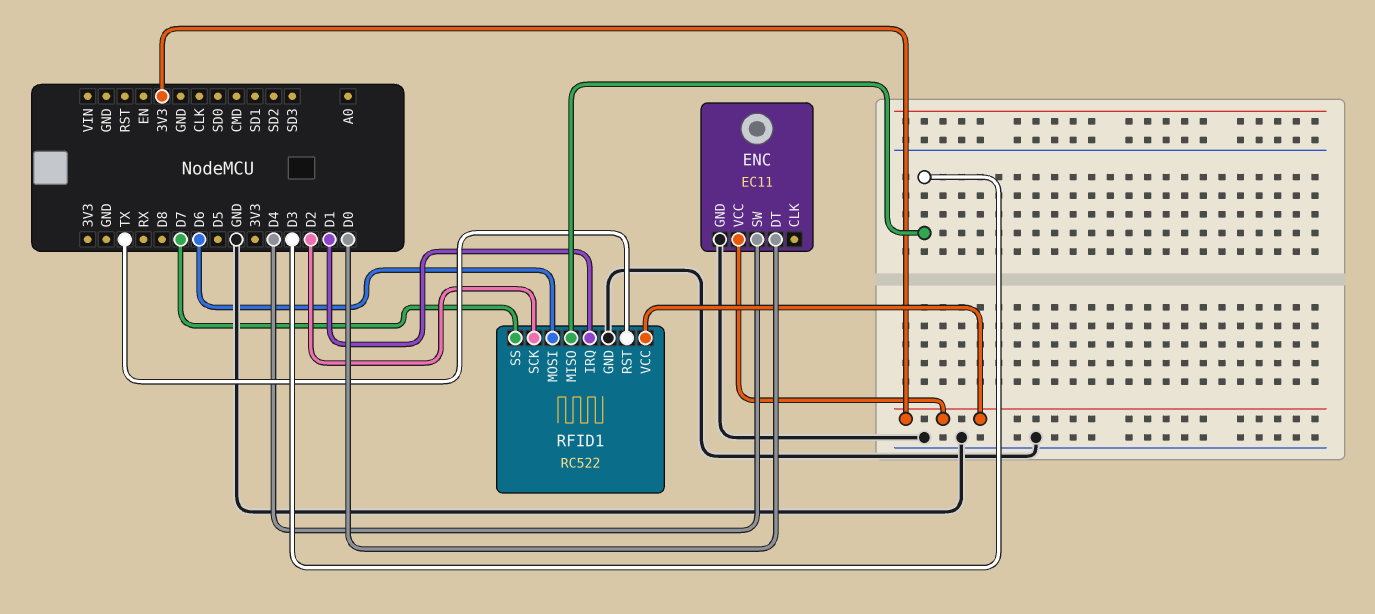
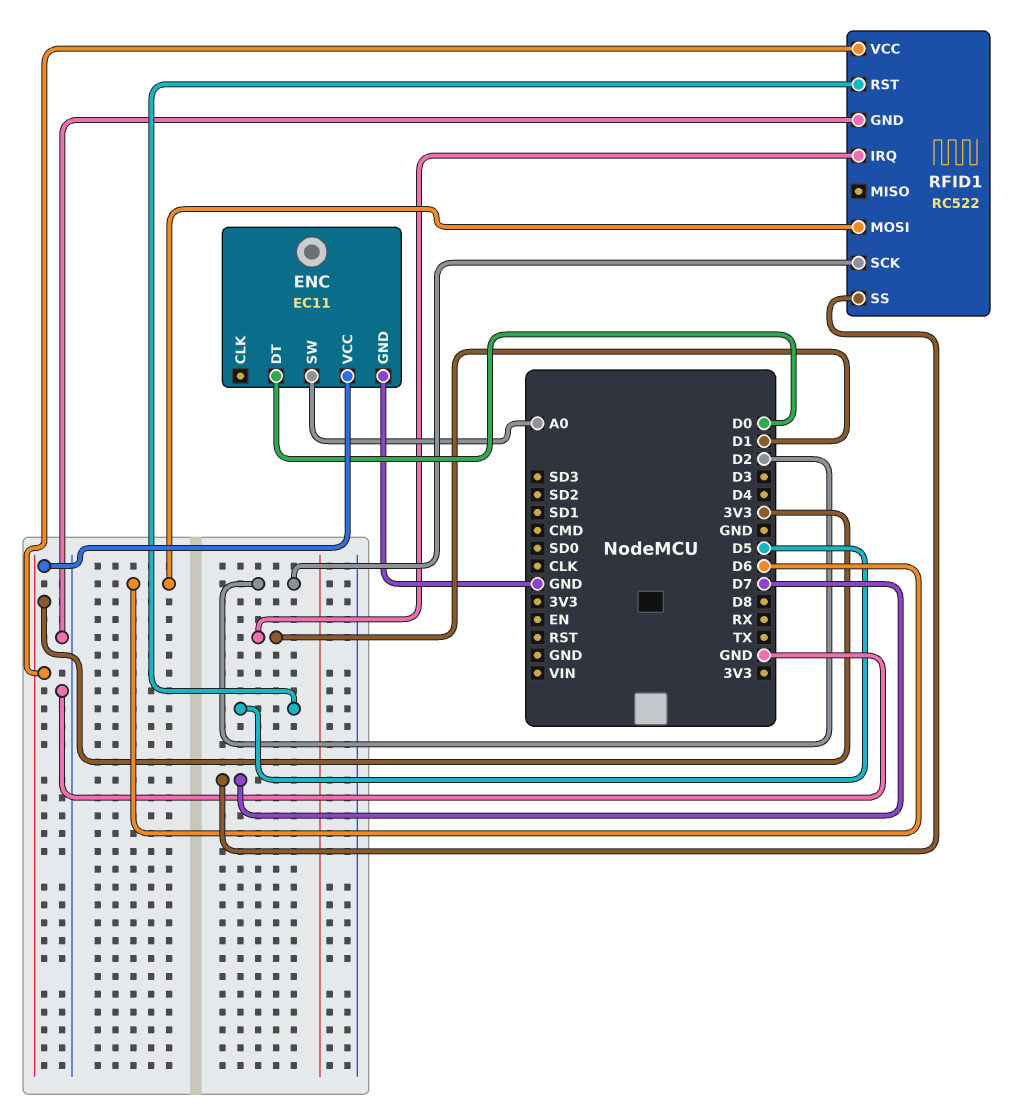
ENC pin SW: D4 -> A0
RFID1 pin MISO: D3 -> none
RFID1 pin RST: TX -> D5

